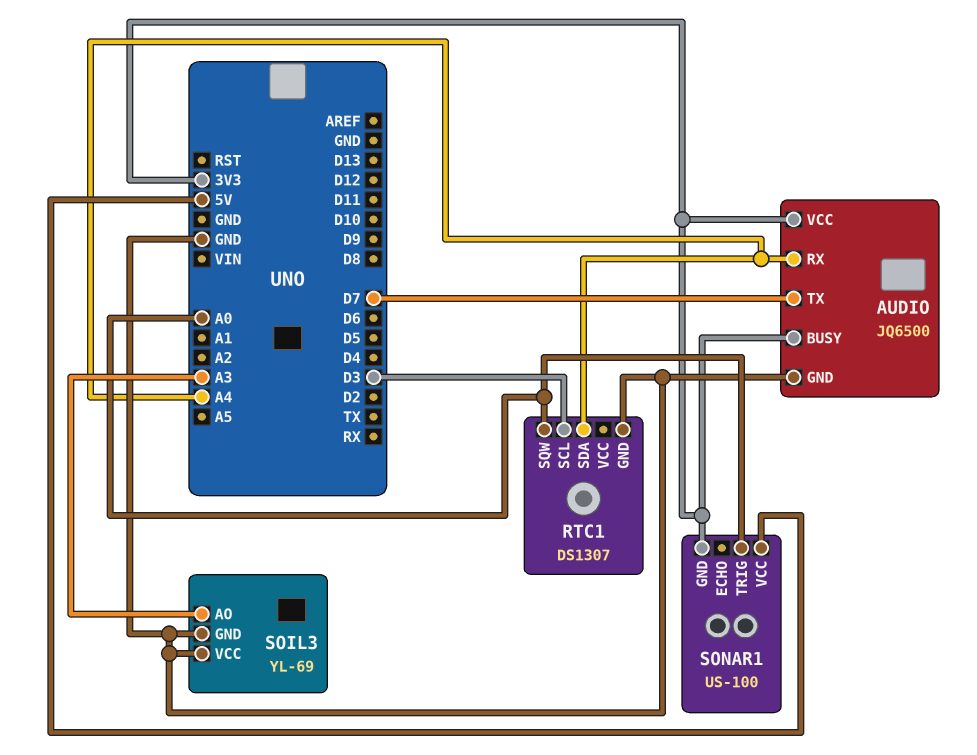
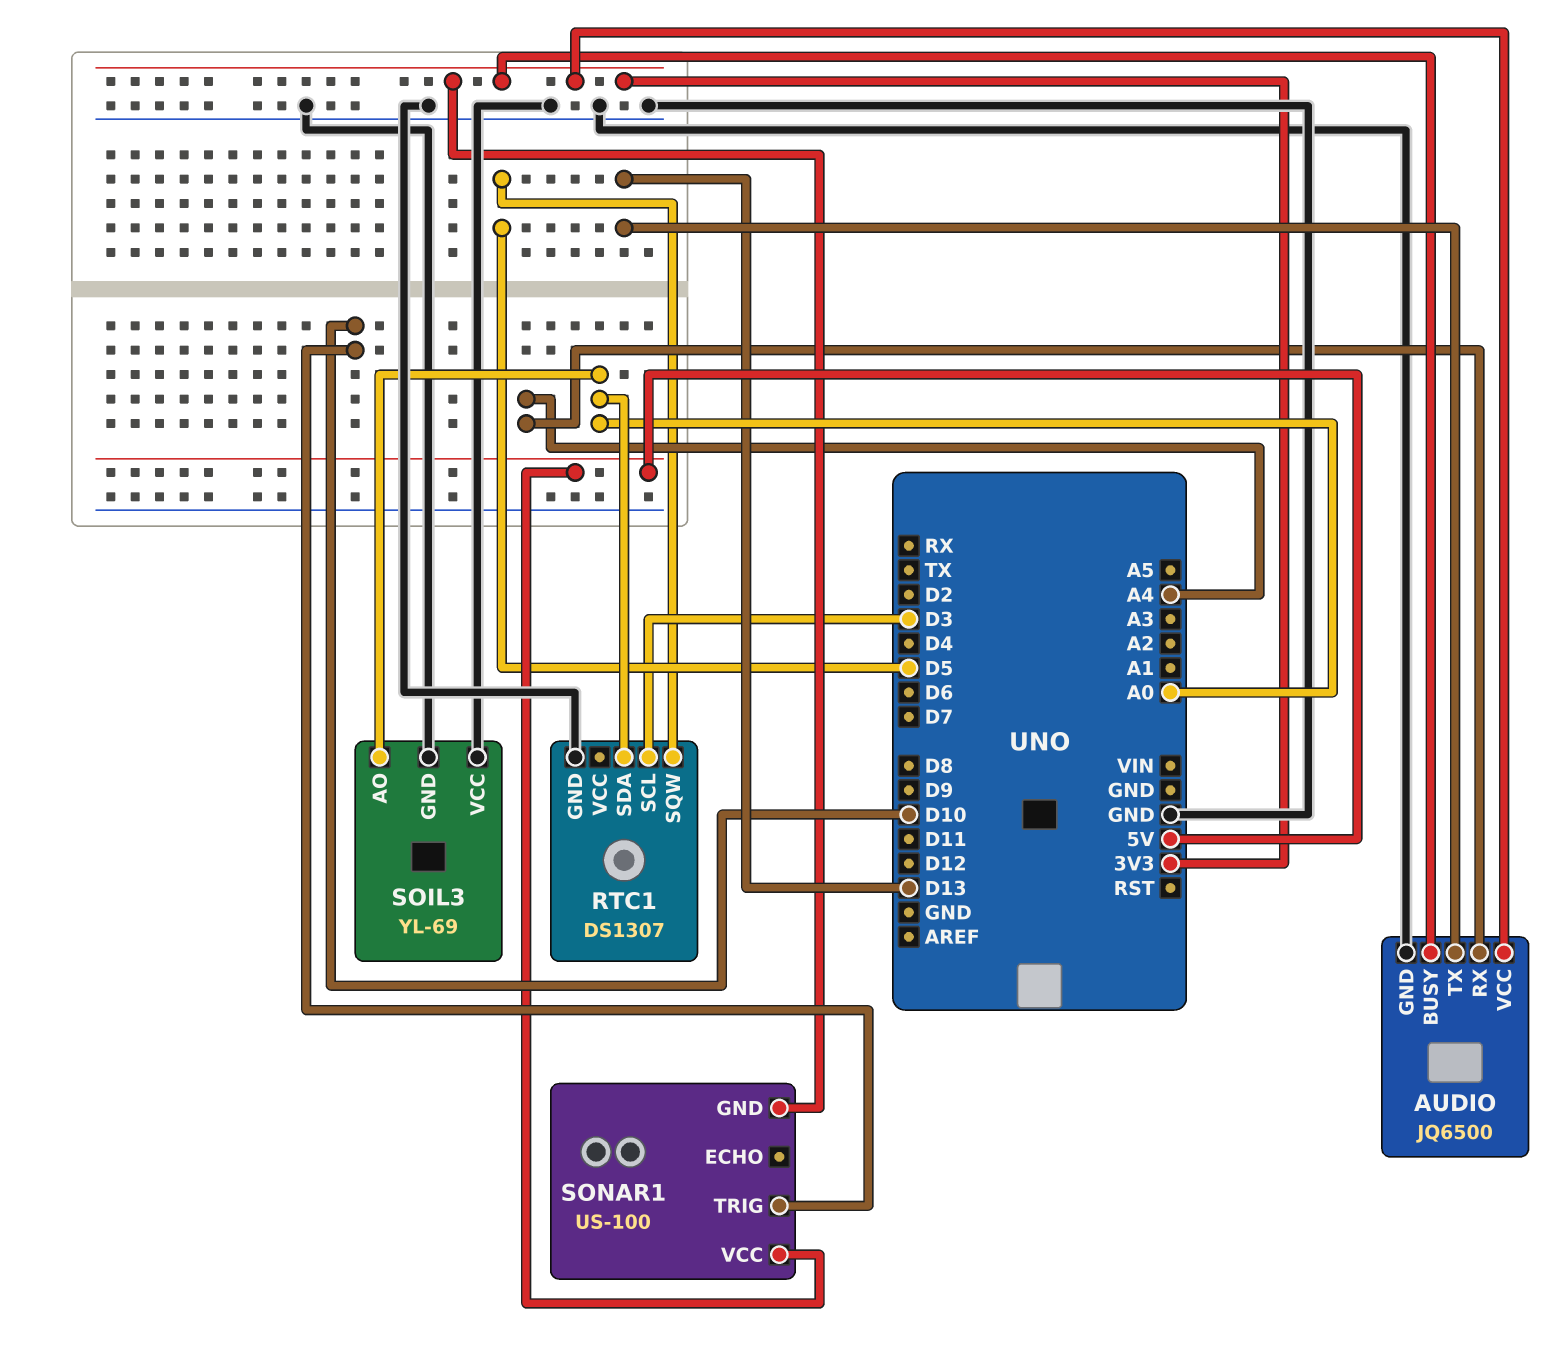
AUDIO pin TX: D7 -> D13
RTC1 pin SDA: A4 -> A0
RTC1 pin SQW: A0 -> D5
SOIL3 pin AO: A3 -> A0
SONAR1 pin TRIG: A0 -> D10

